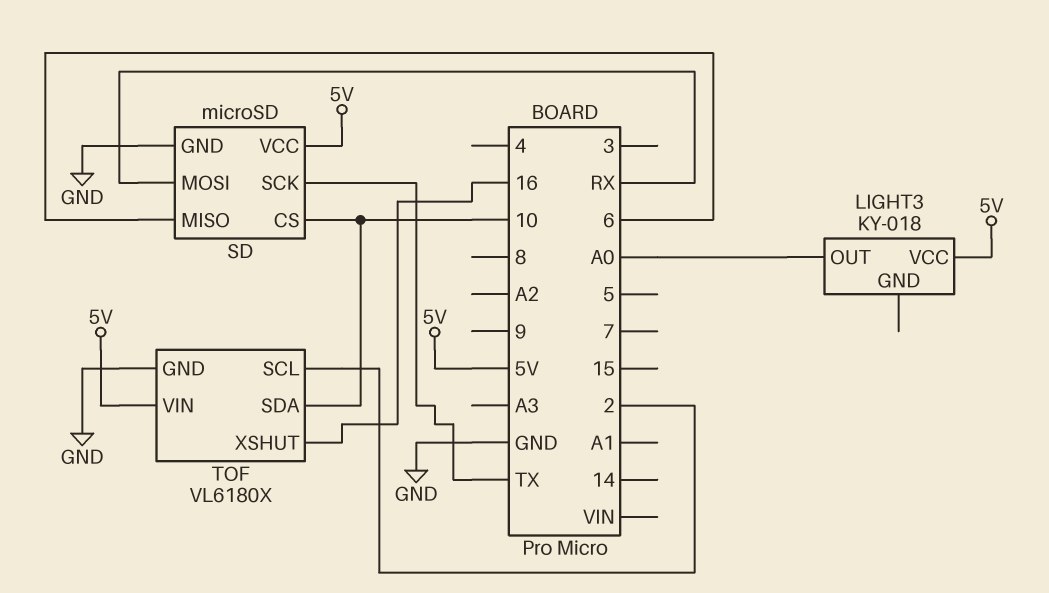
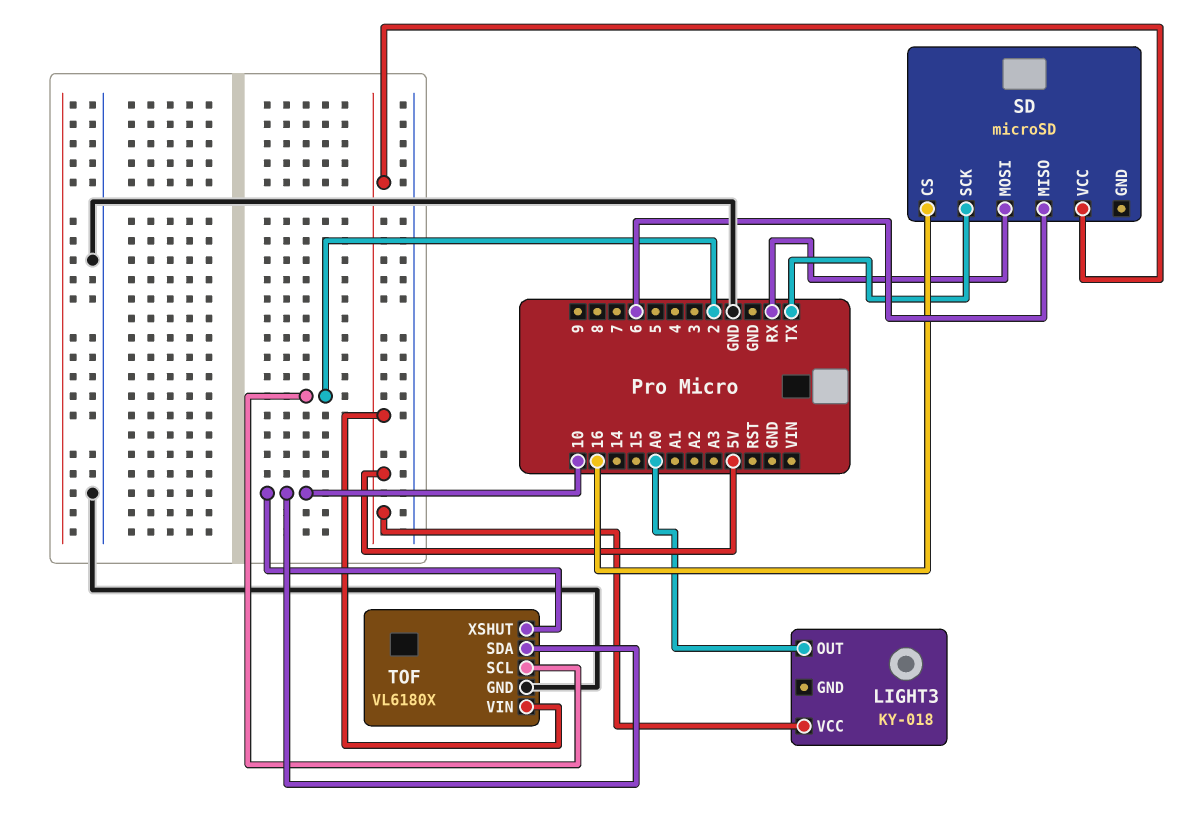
SD pin CS: 10 -> 16
SD pin GND: GND -> none
TOF pin XSHUT: 16 -> 10

